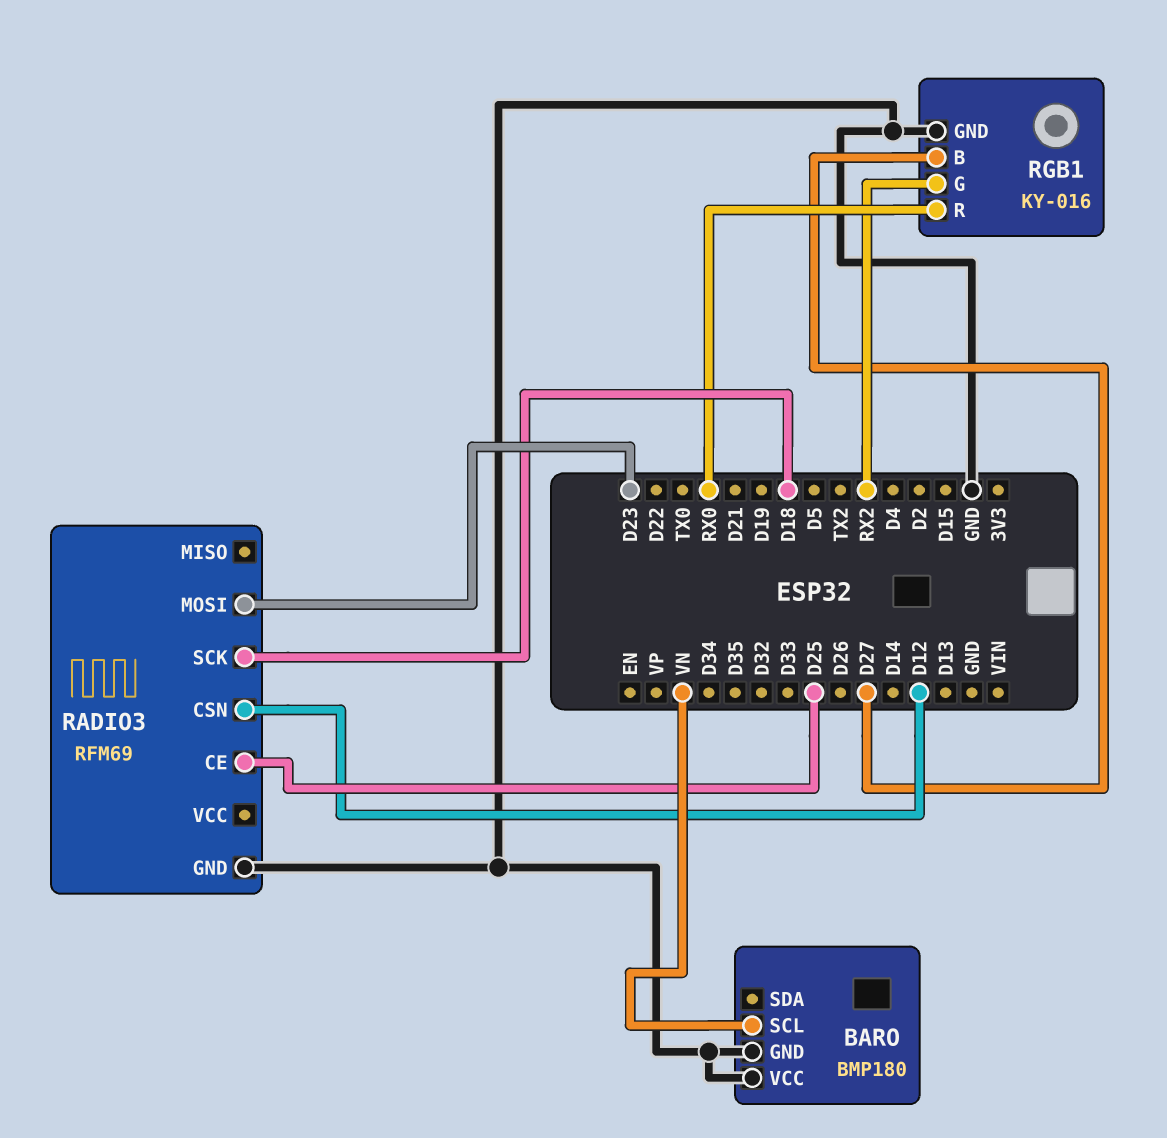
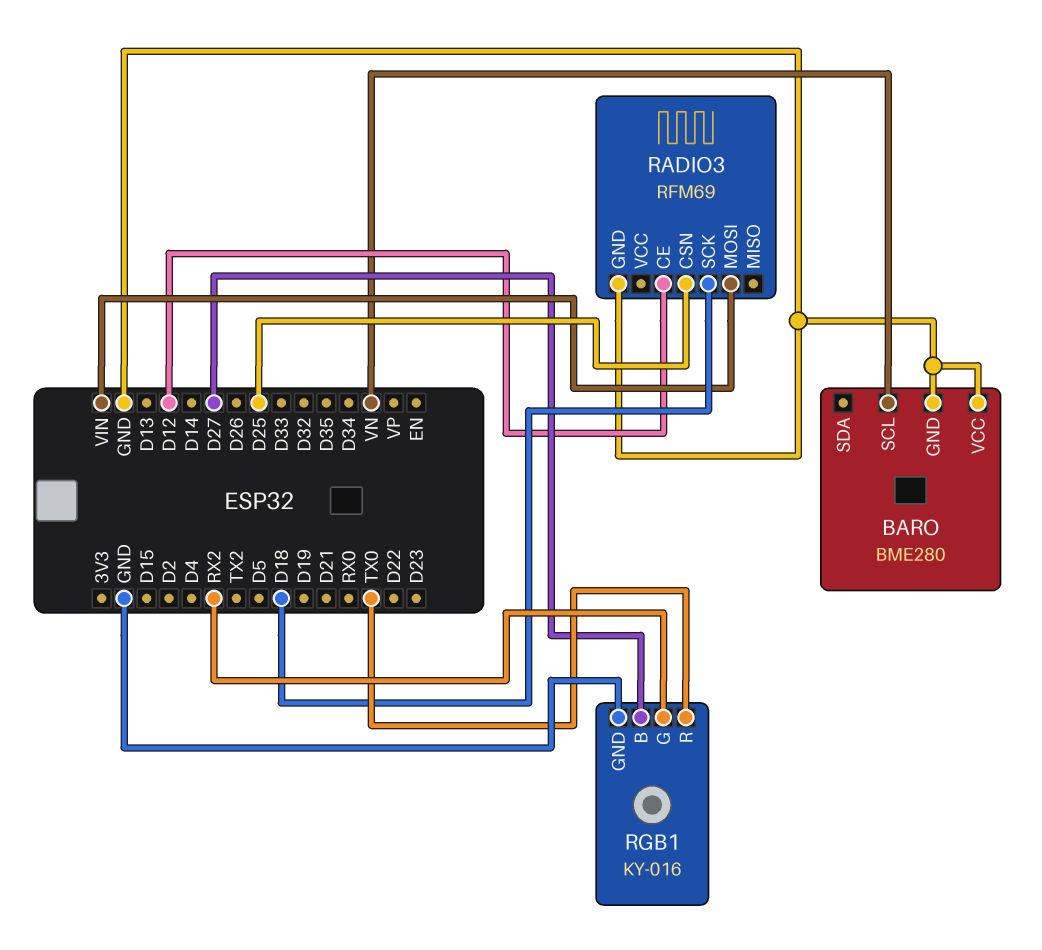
BARO: BMP180 -> BME280
RADIO3 pin CE: D25 -> D12
RADIO3 pin CSN: D12 -> D25
RADIO3 pin MOSI: D23 -> VIN
RGB1 pin R: RX0 -> TX0

